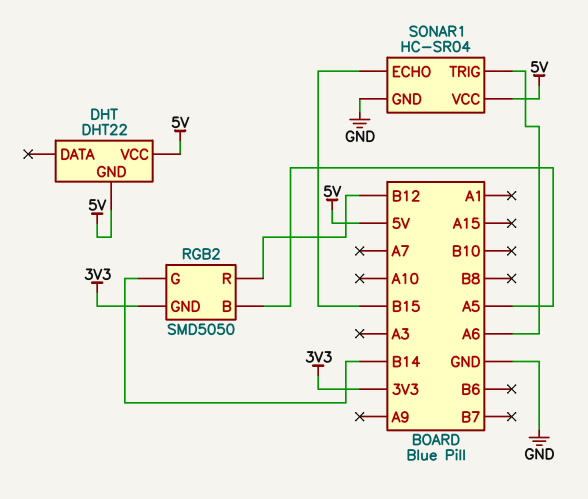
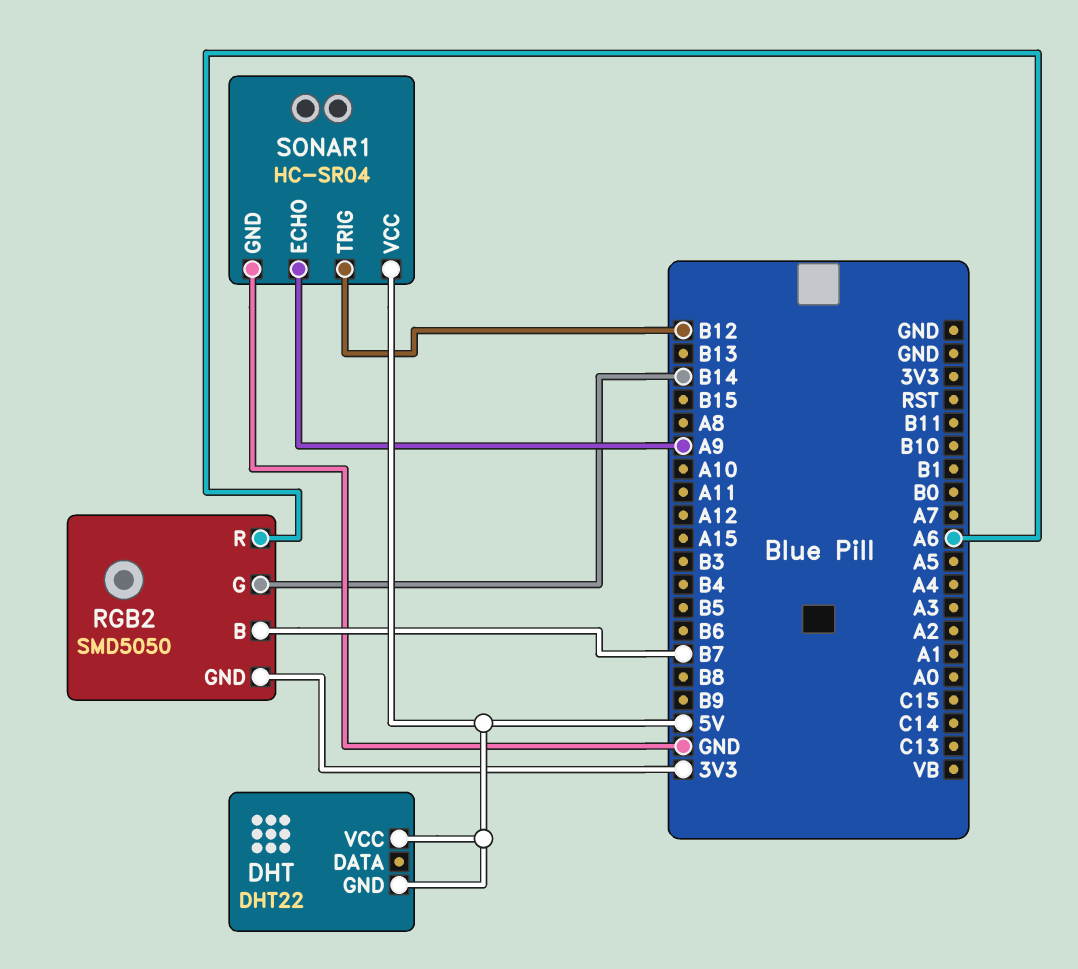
RGB2 pin B: A5 -> B7
RGB2 pin R: B12 -> A6
SONAR1 pin ECHO: B15 -> A9
SONAR1 pin TRIG: A6 -> B12

